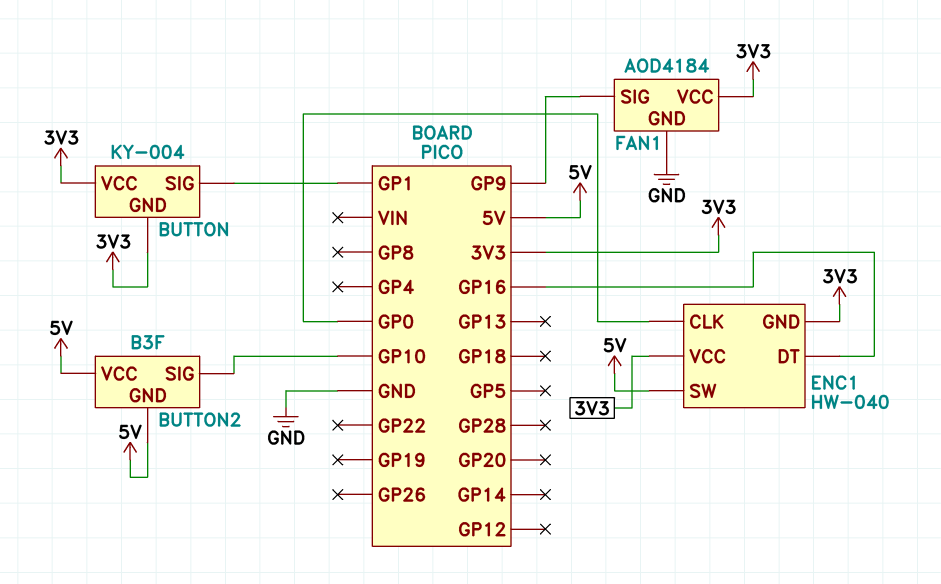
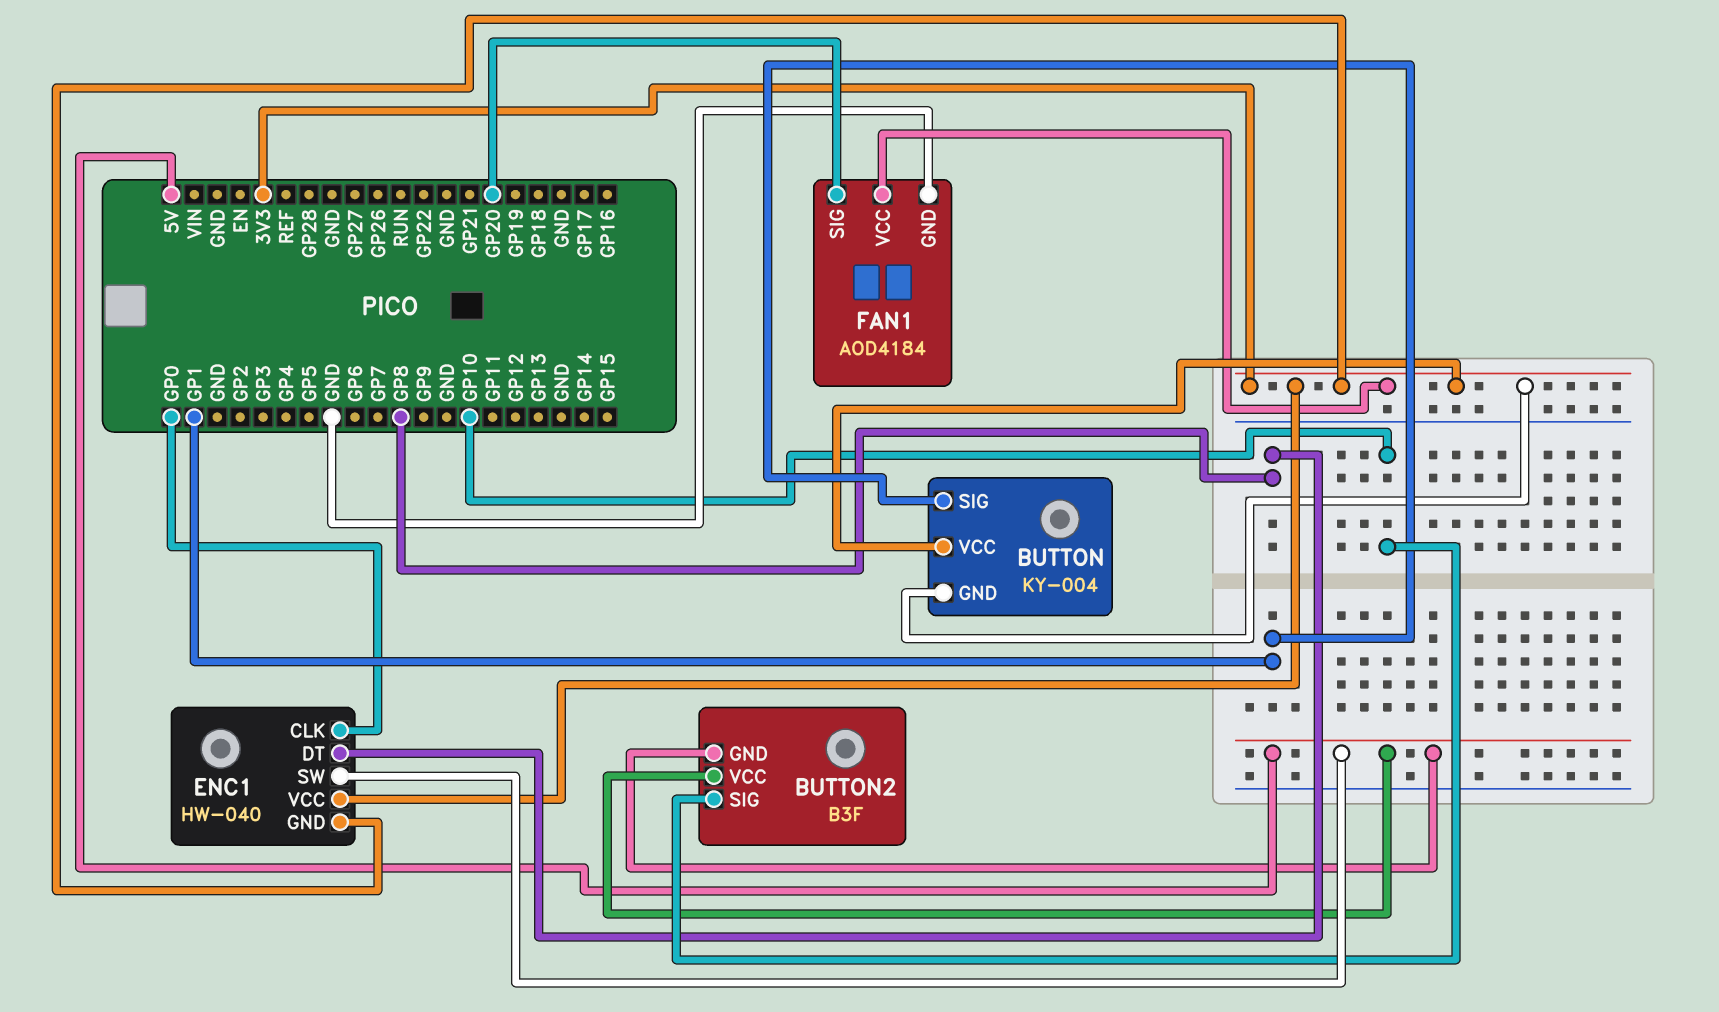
ENC1 pin DT: GP16 -> GP8
FAN1 pin SIG: GP9 -> GP20

